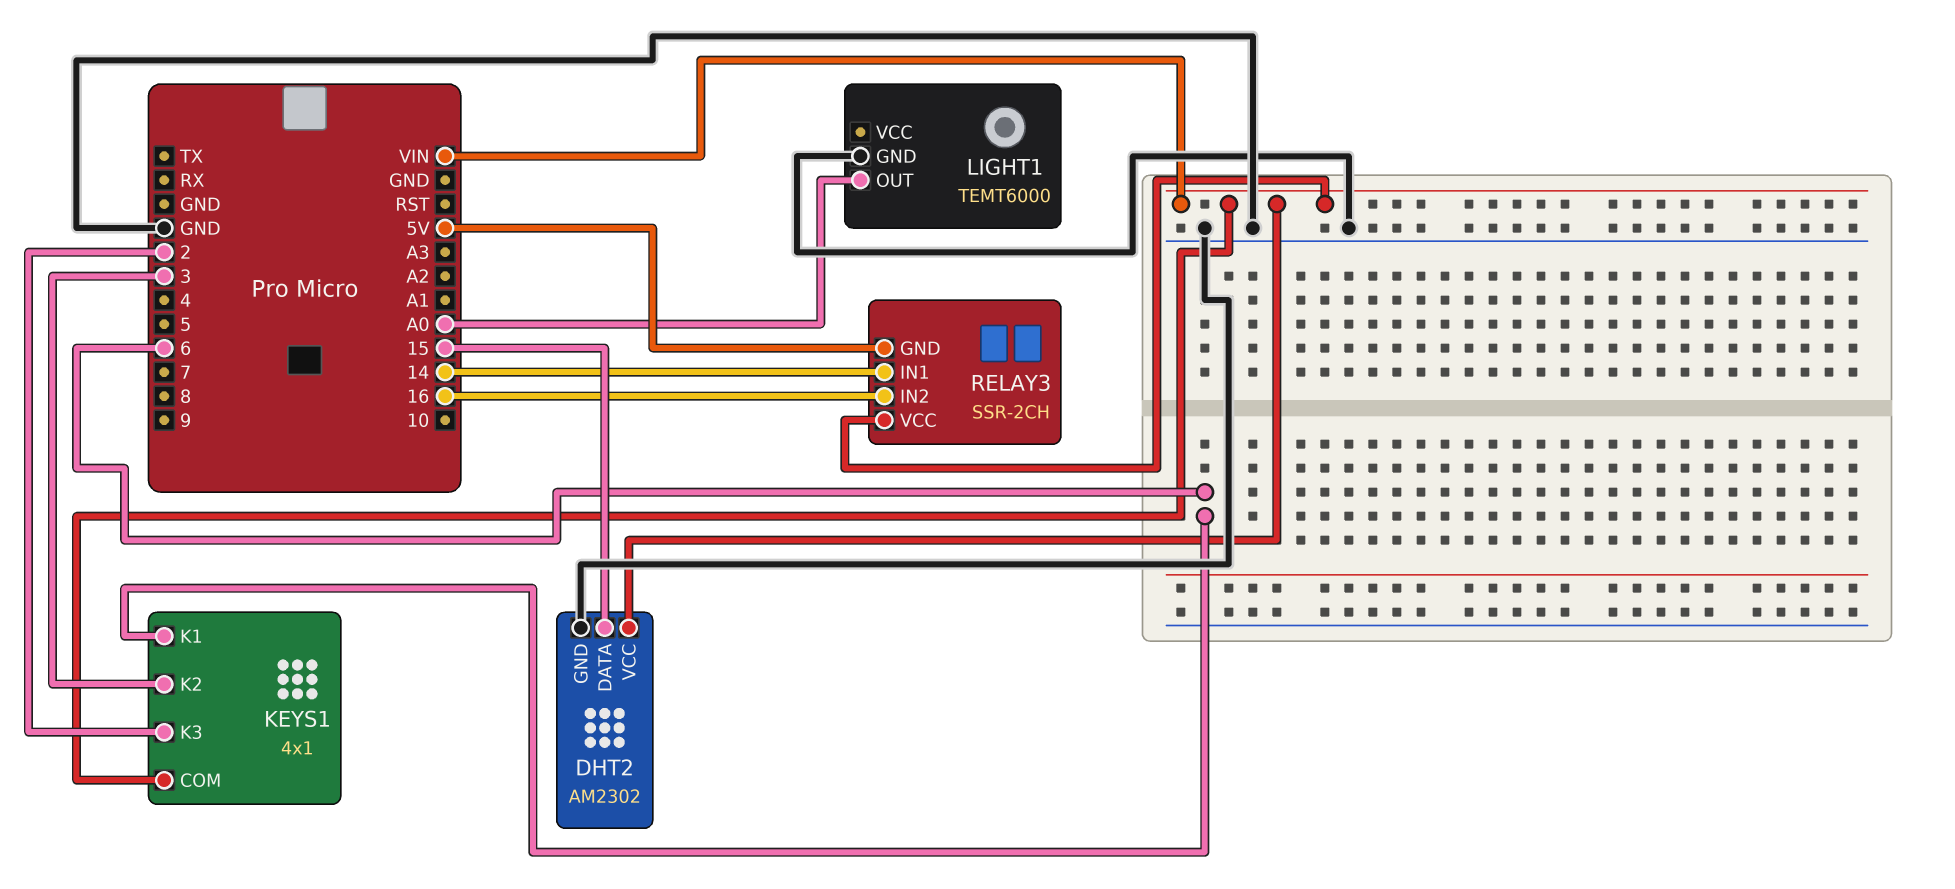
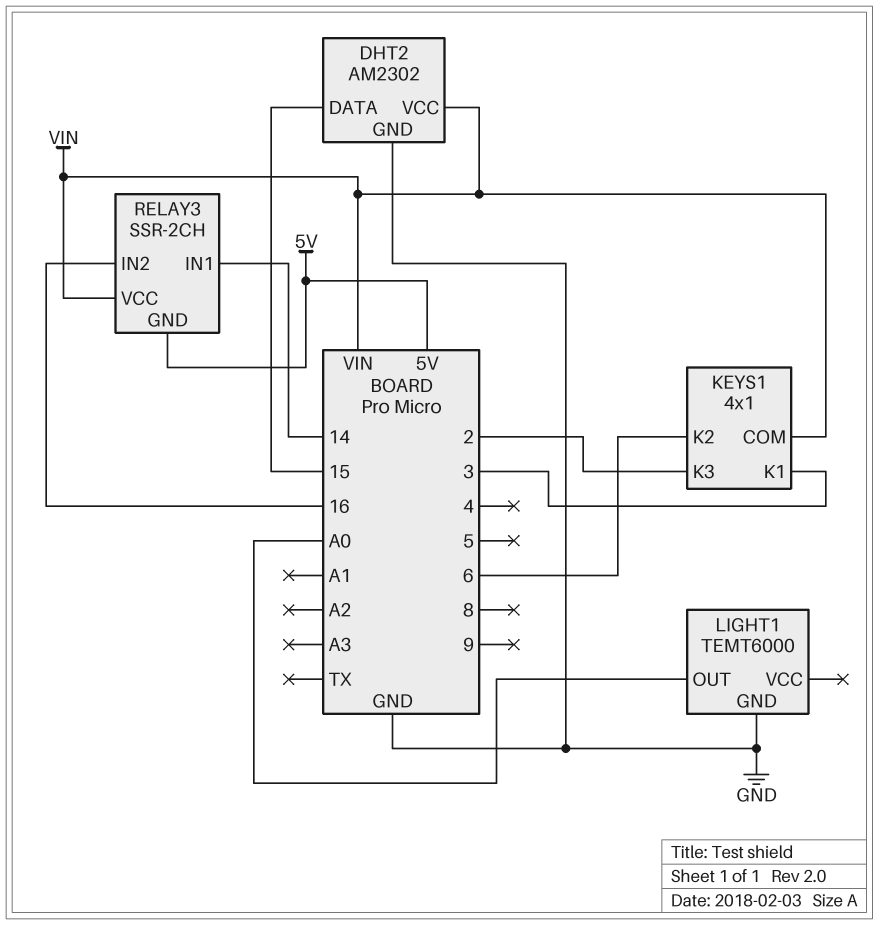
KEYS1 pin K1: 6 -> 3
KEYS1 pin K2: 3 -> 6

